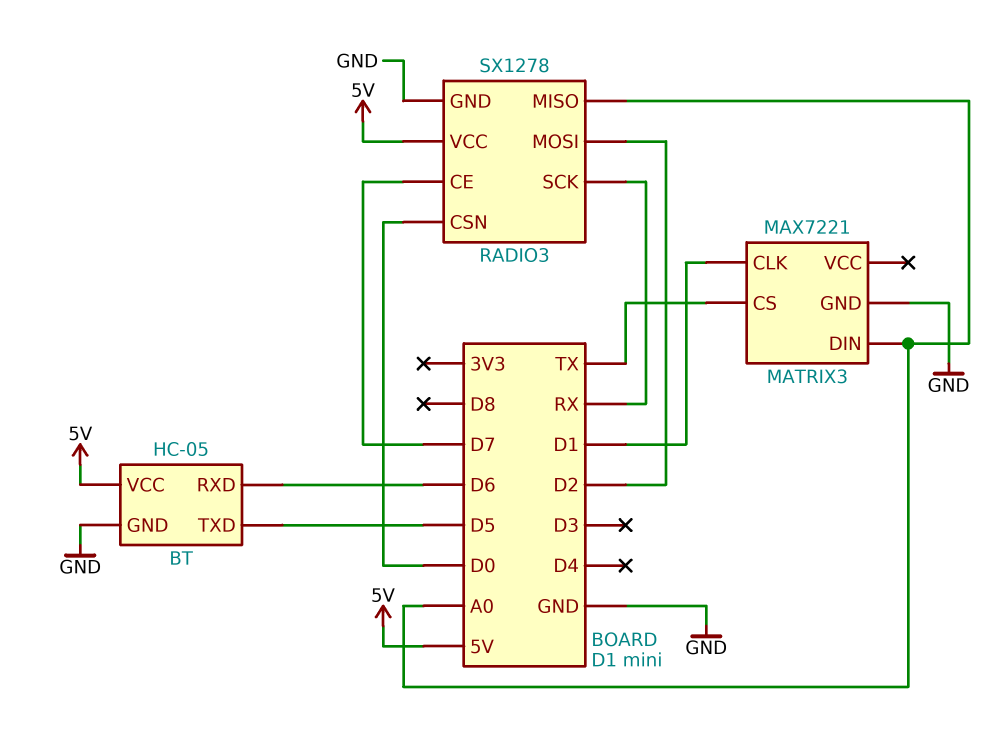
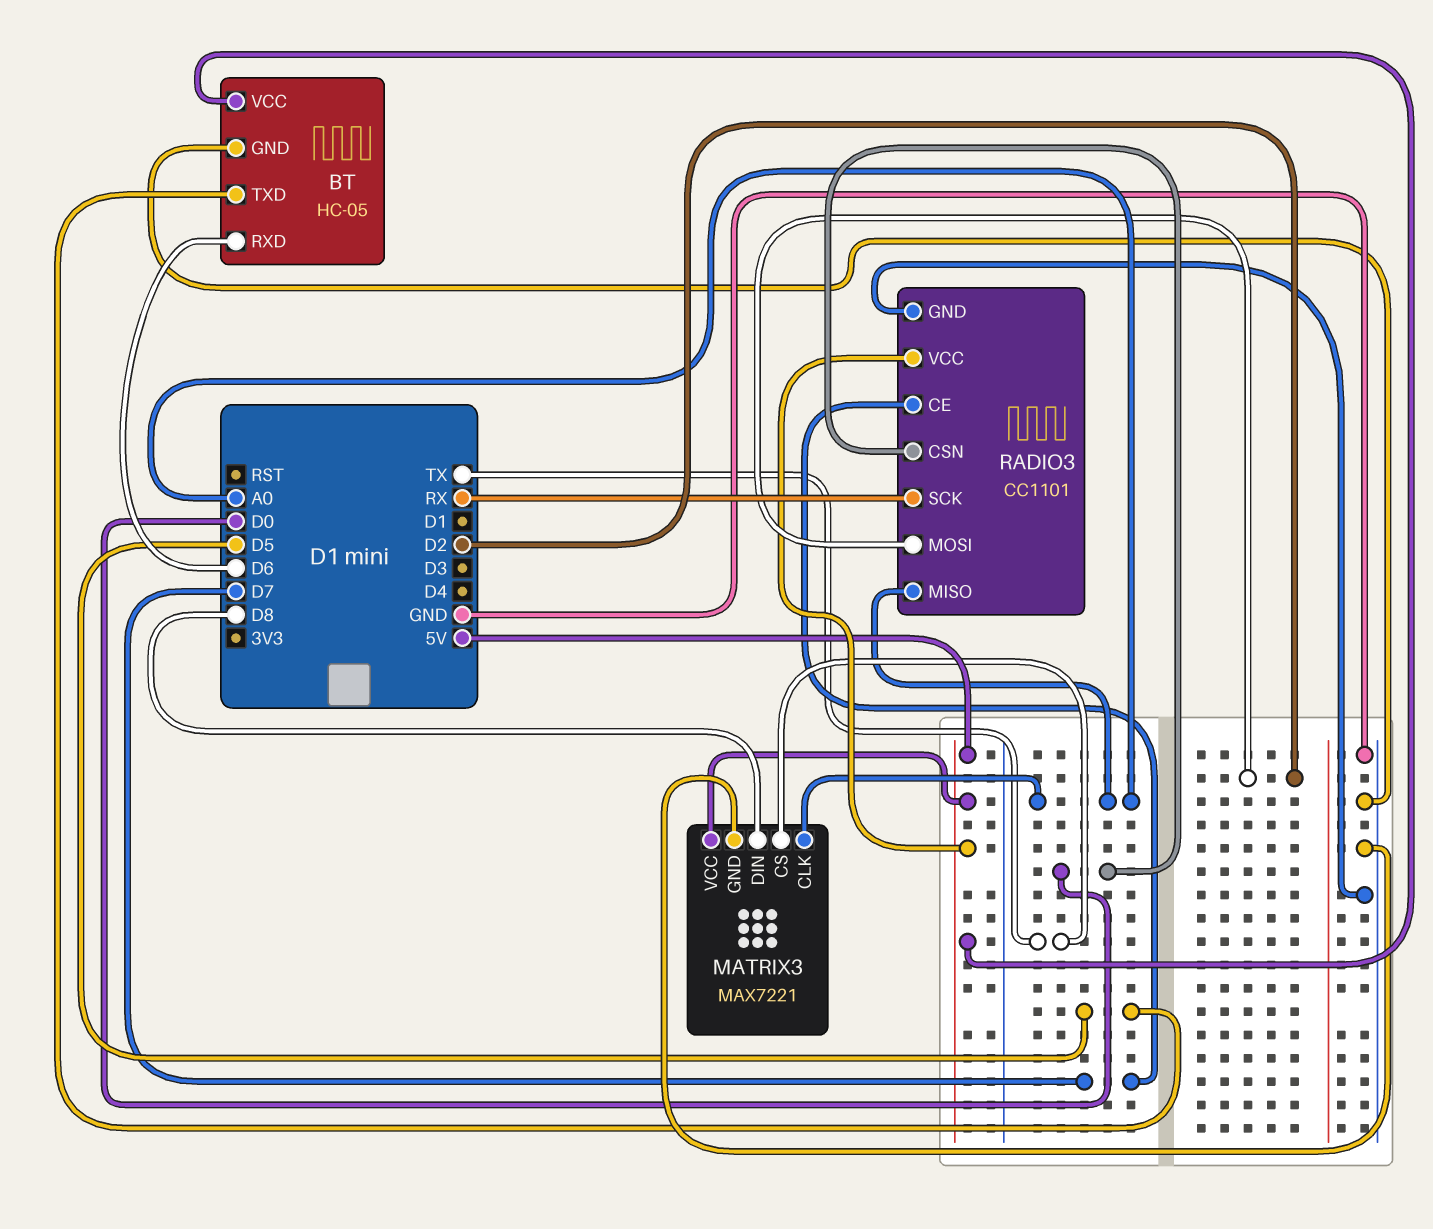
MATRIX3 pin CLK: D1 -> A0
MATRIX3 pin DIN: A0 -> D8
MATRIX3 pin VCC: none -> 5V
RADIO3: SX1278 -> CC1101

